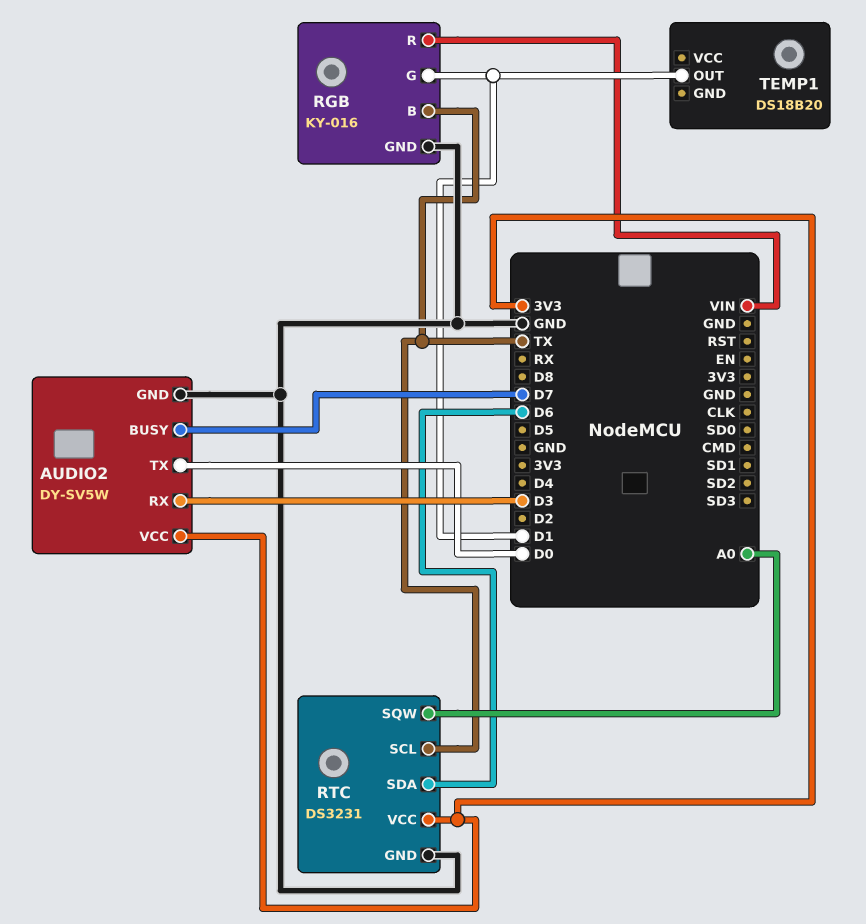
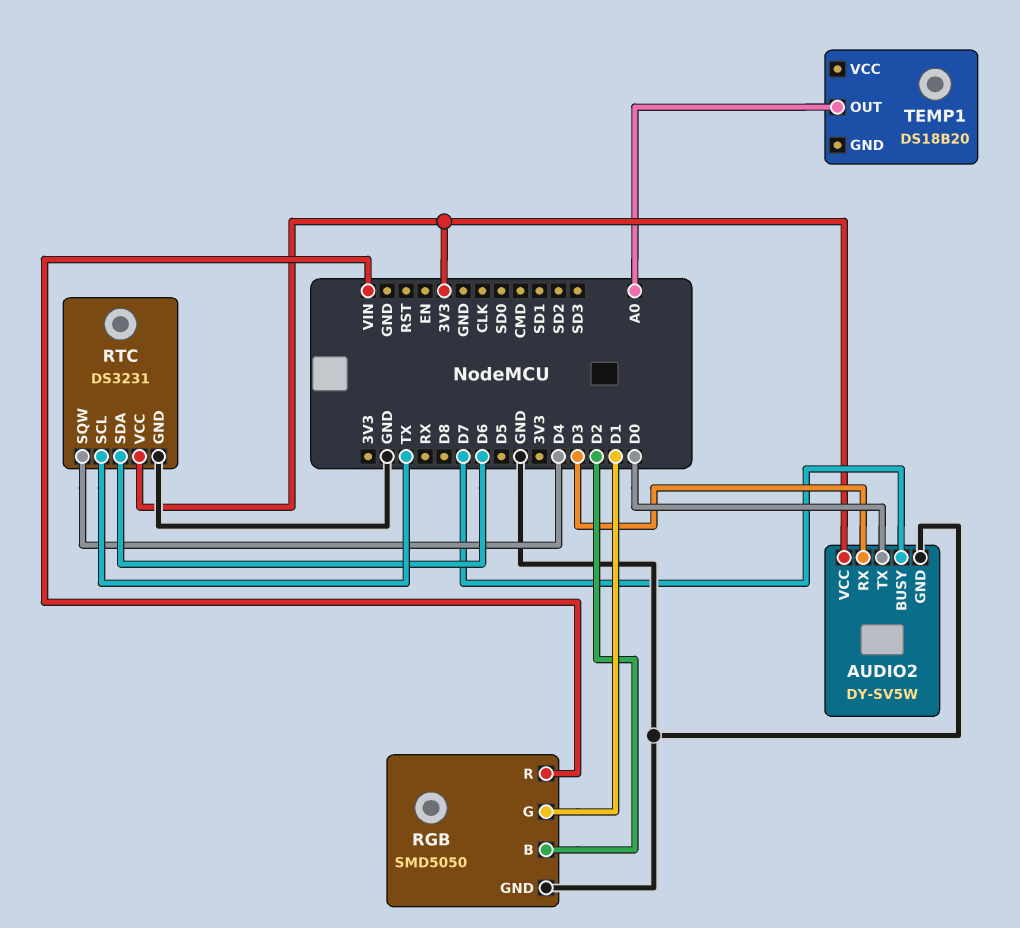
RGB: KY-016 -> SMD5050
RGB pin B: TX -> D2
RTC pin SQW: A0 -> D4
TEMP1 pin OUT: D1 -> A0

